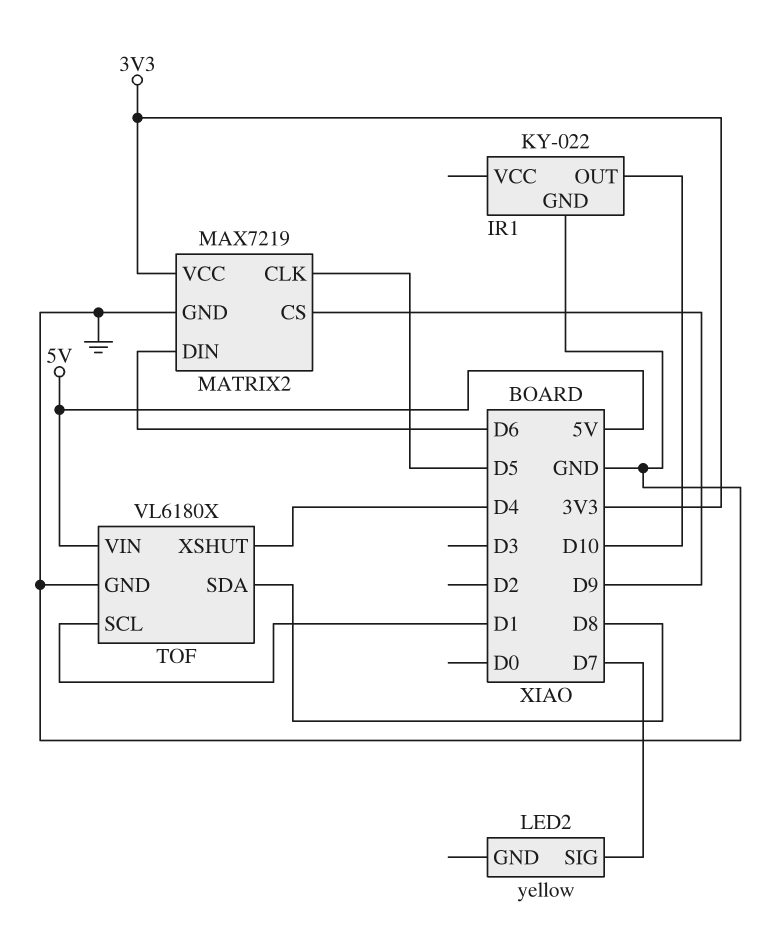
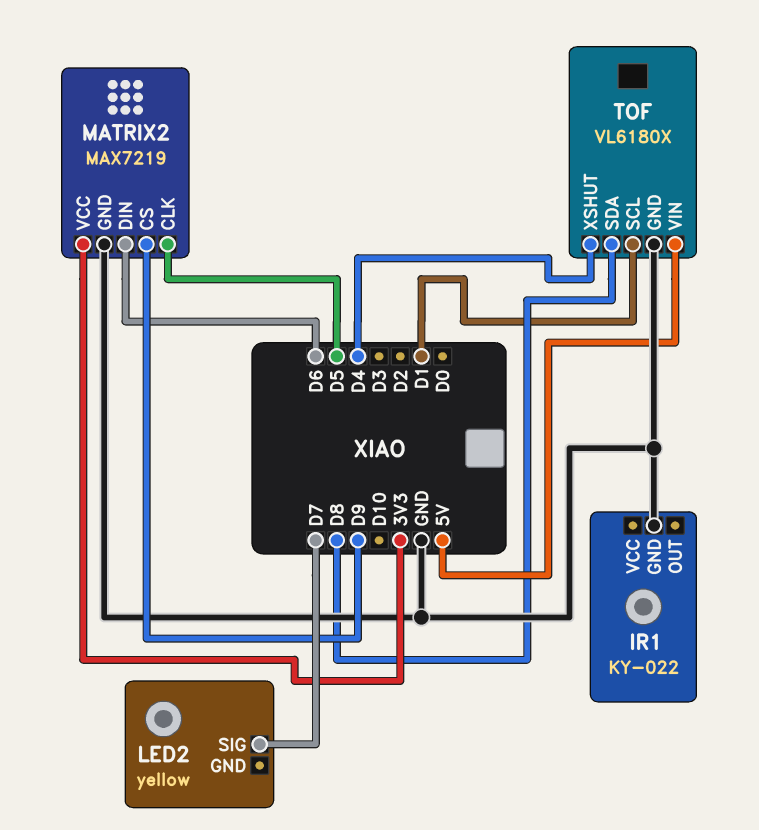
IR1 pin OUT: D10 -> none

